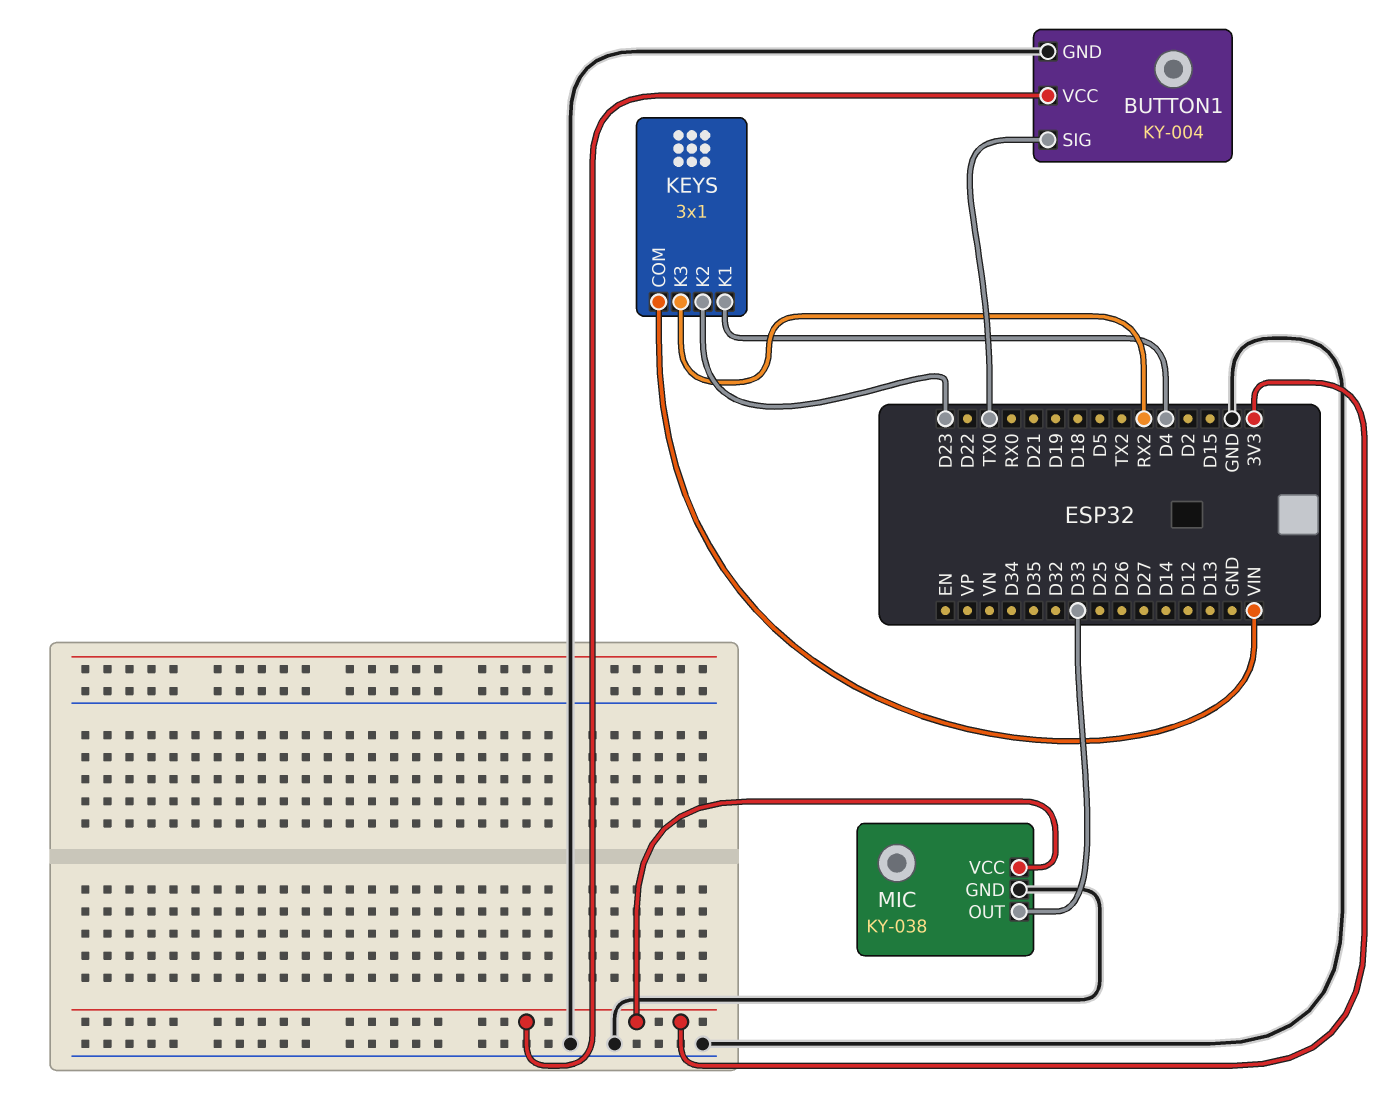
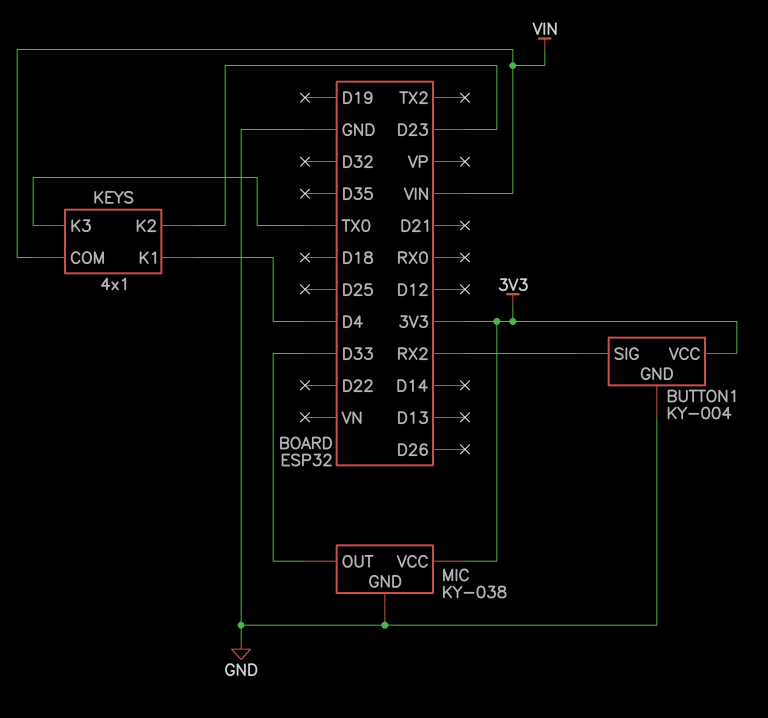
BUTTON1 pin SIG: TX0 -> RX2
KEYS: 3x1 -> 4x1
KEYS pin K3: RX2 -> TX0

